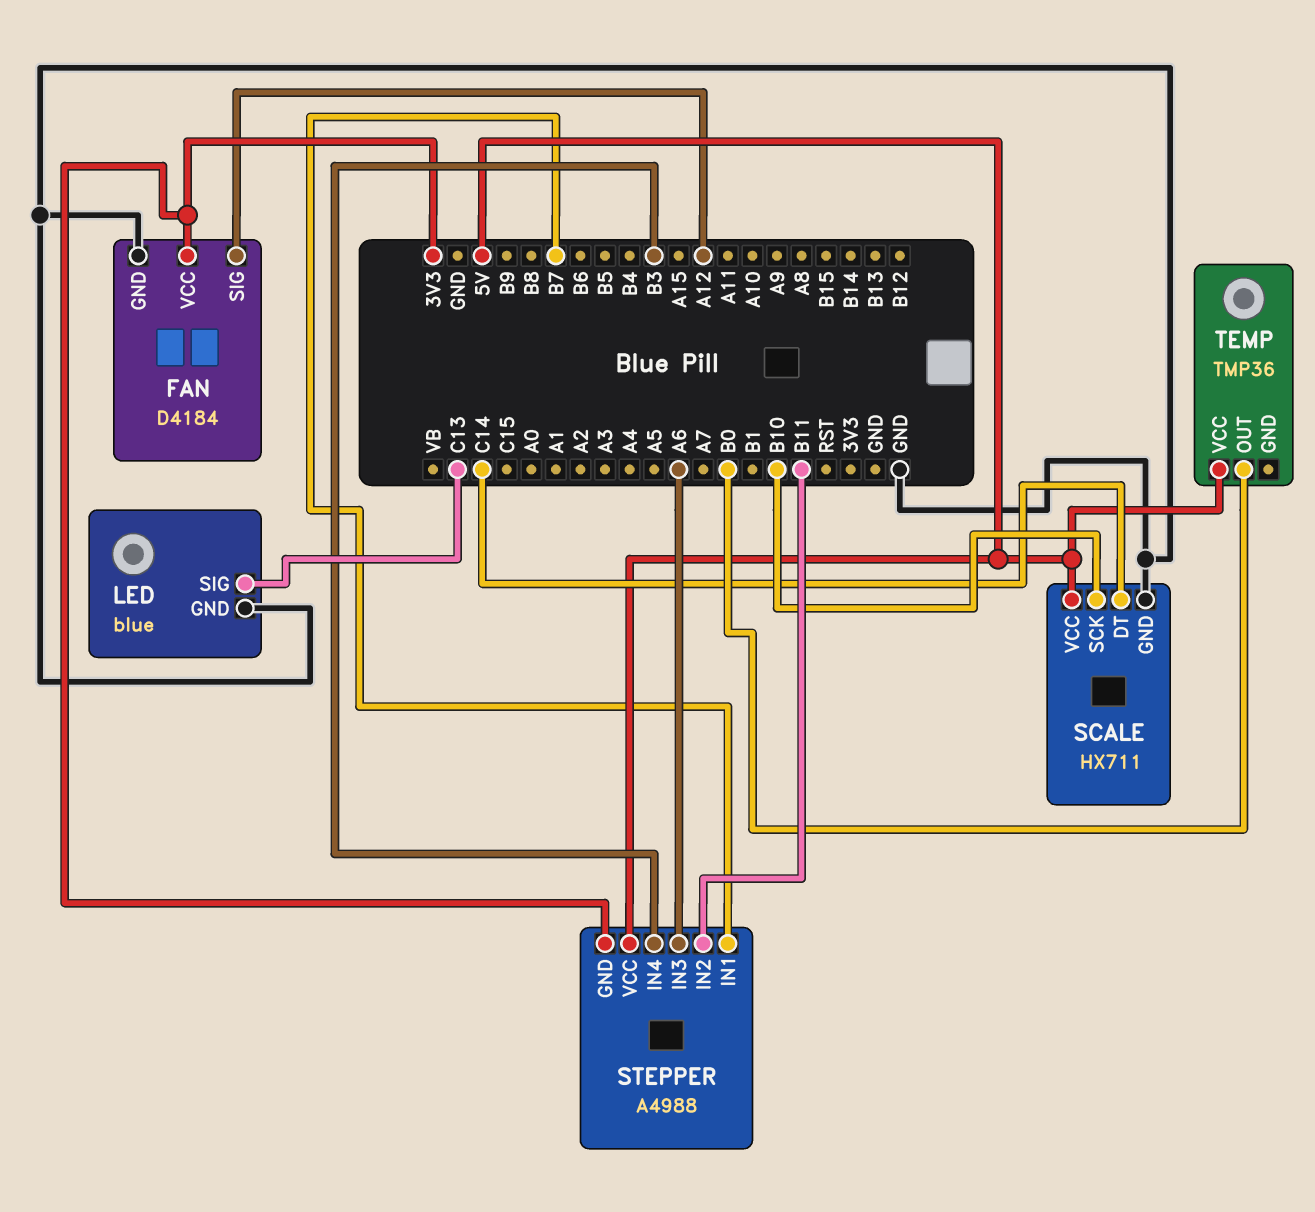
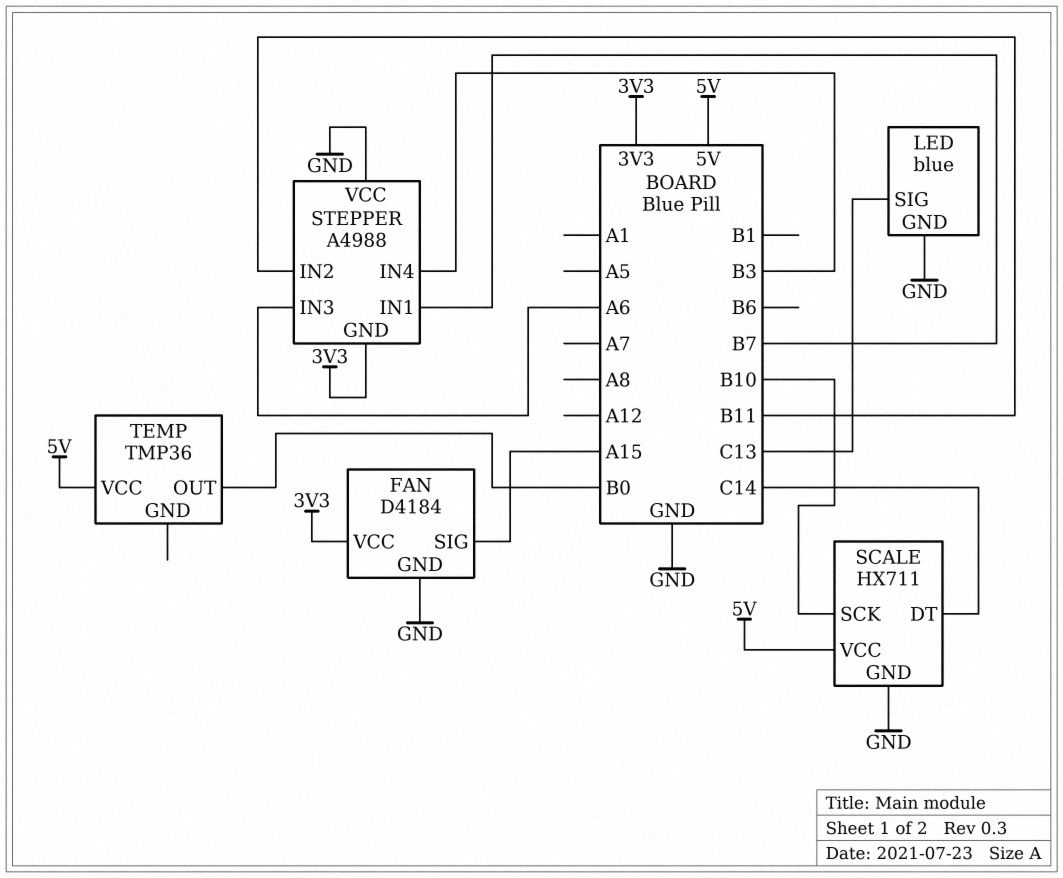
FAN pin SIG: A12 -> A15
STEPPER pin VCC: 5V -> GND

